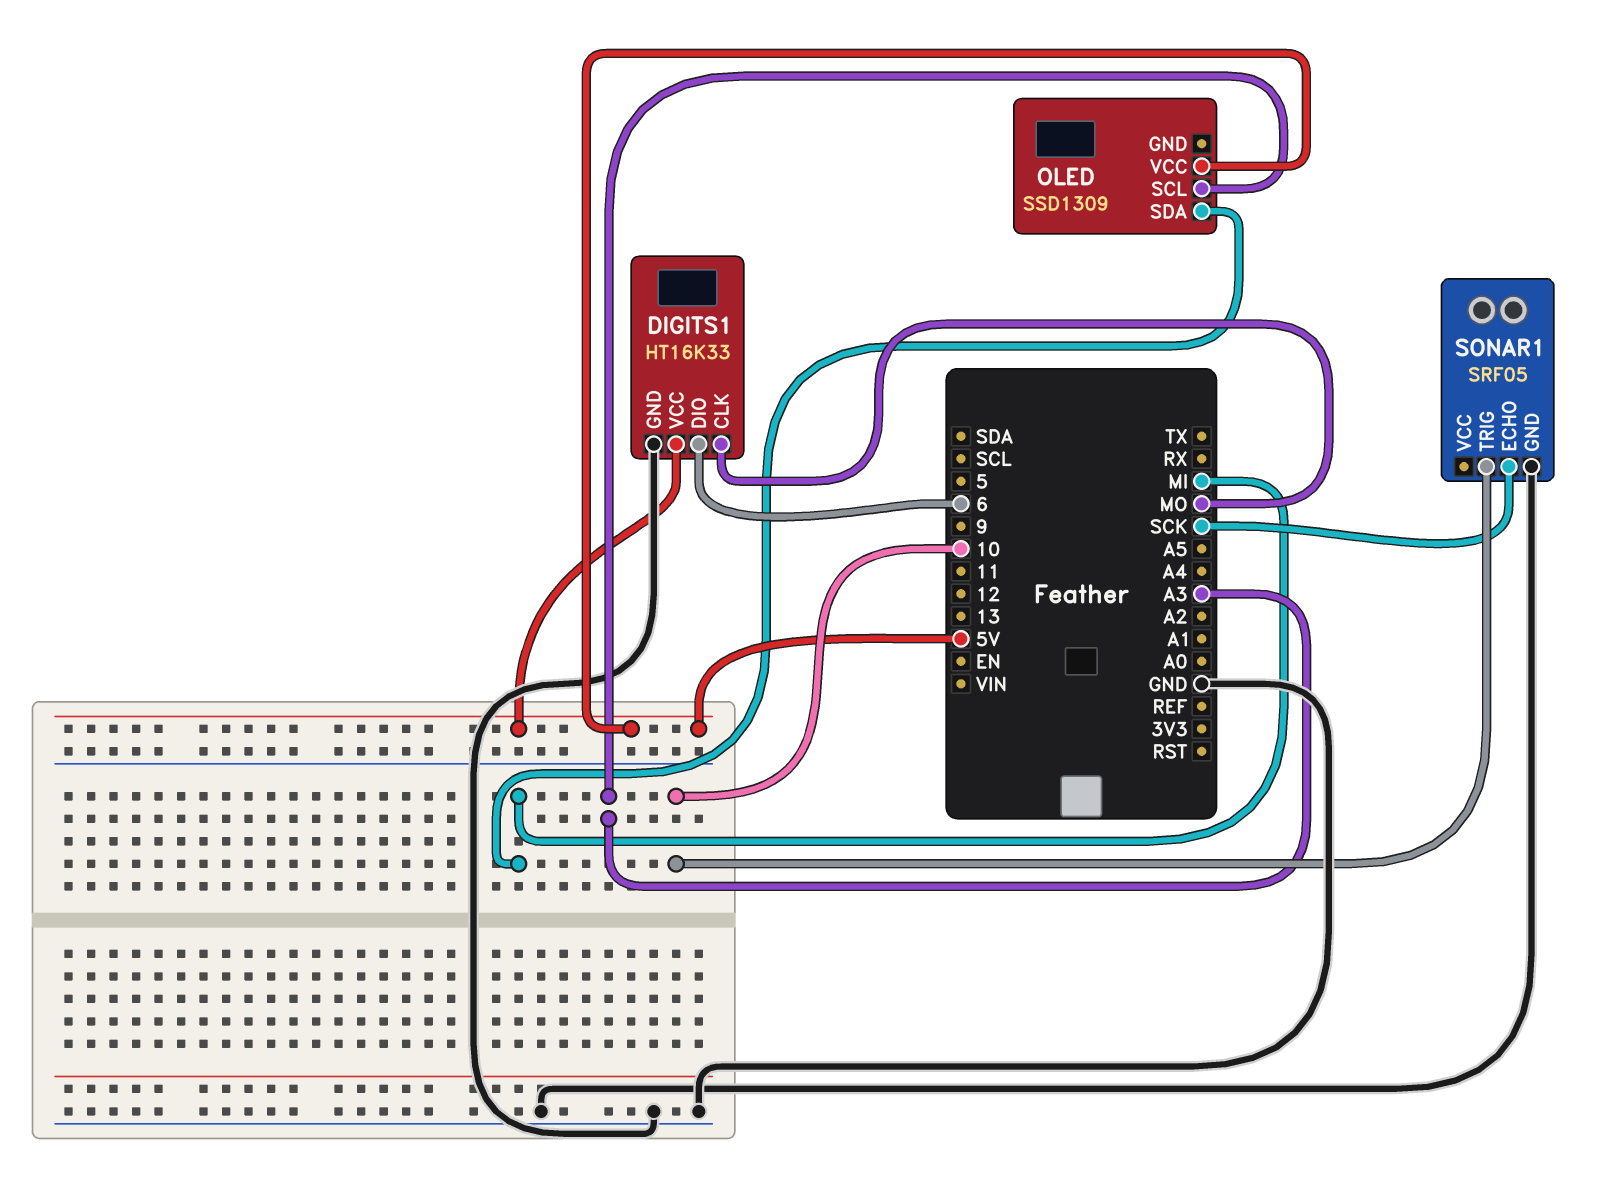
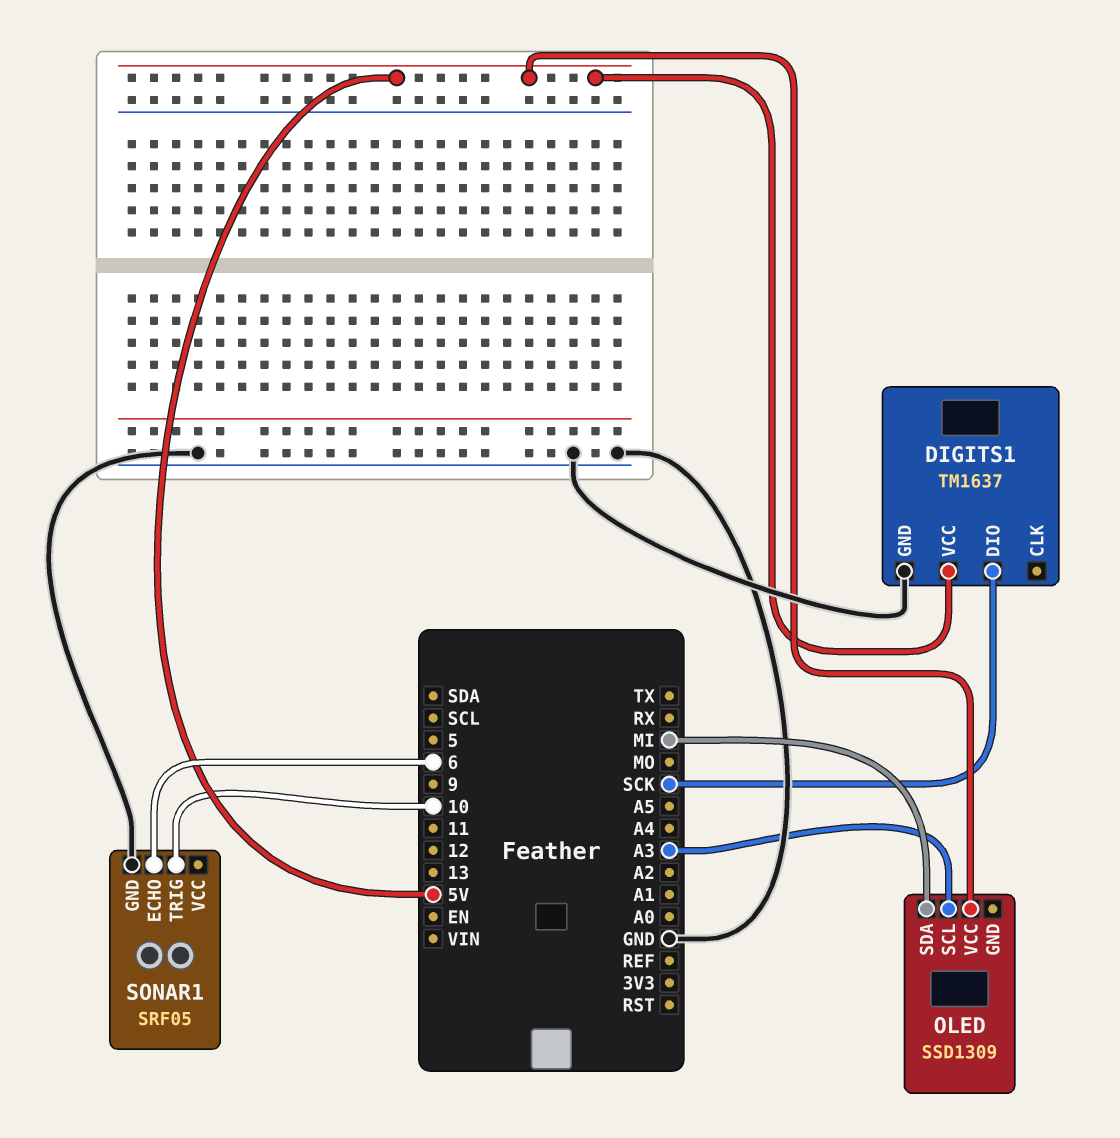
DIGITS1: HT16K33 -> TM1637
DIGITS1 pin CLK: MO -> none
DIGITS1 pin DIO: 6 -> SCK
SONAR1 pin ECHO: SCK -> 6

